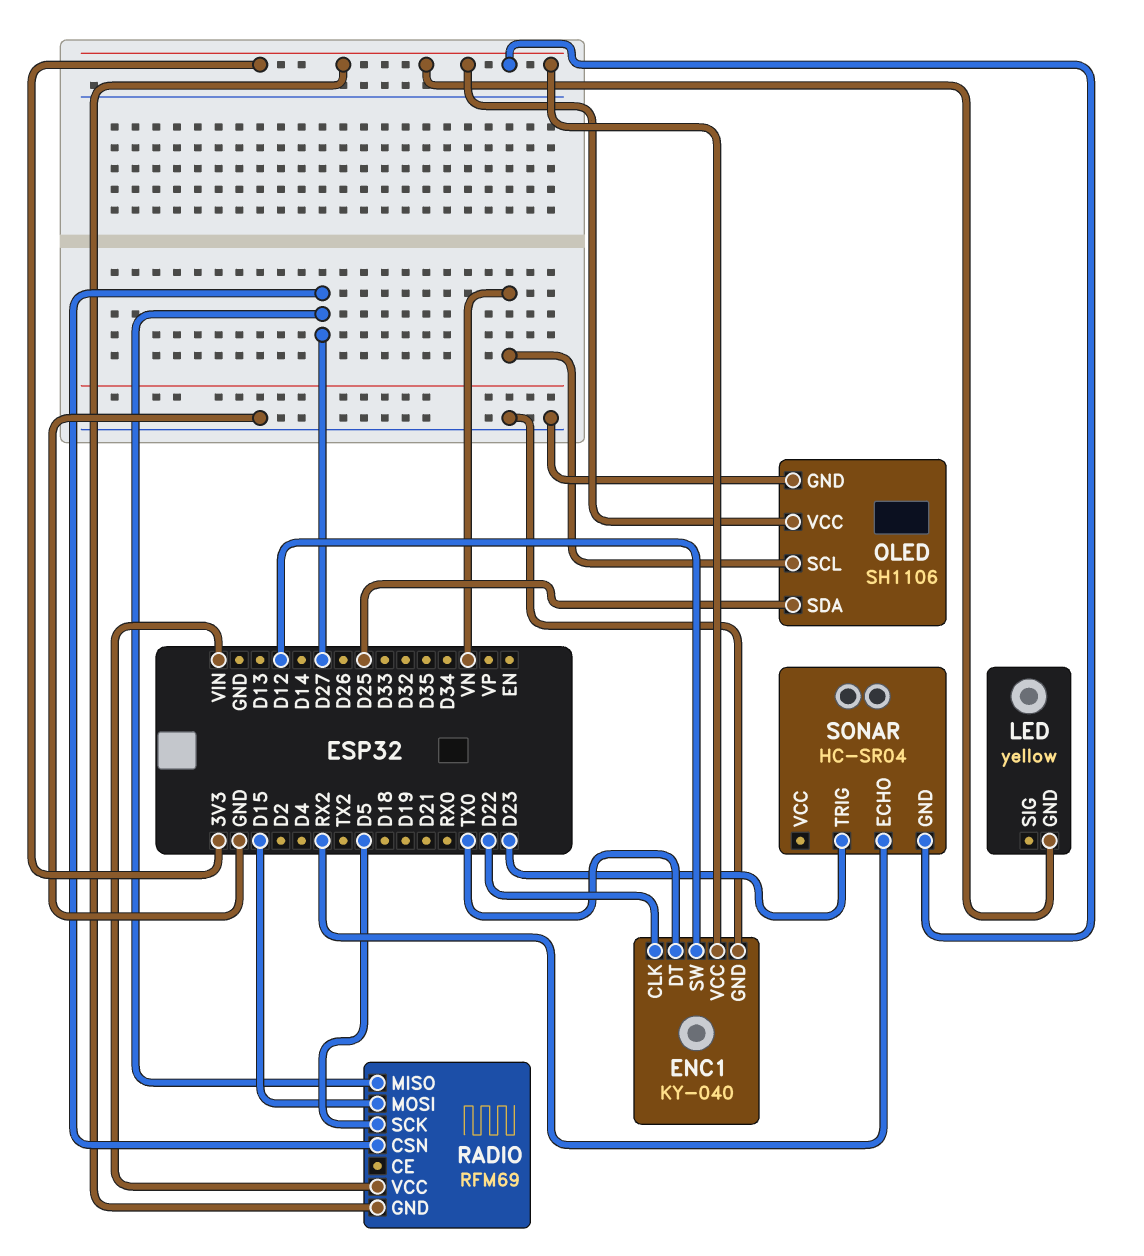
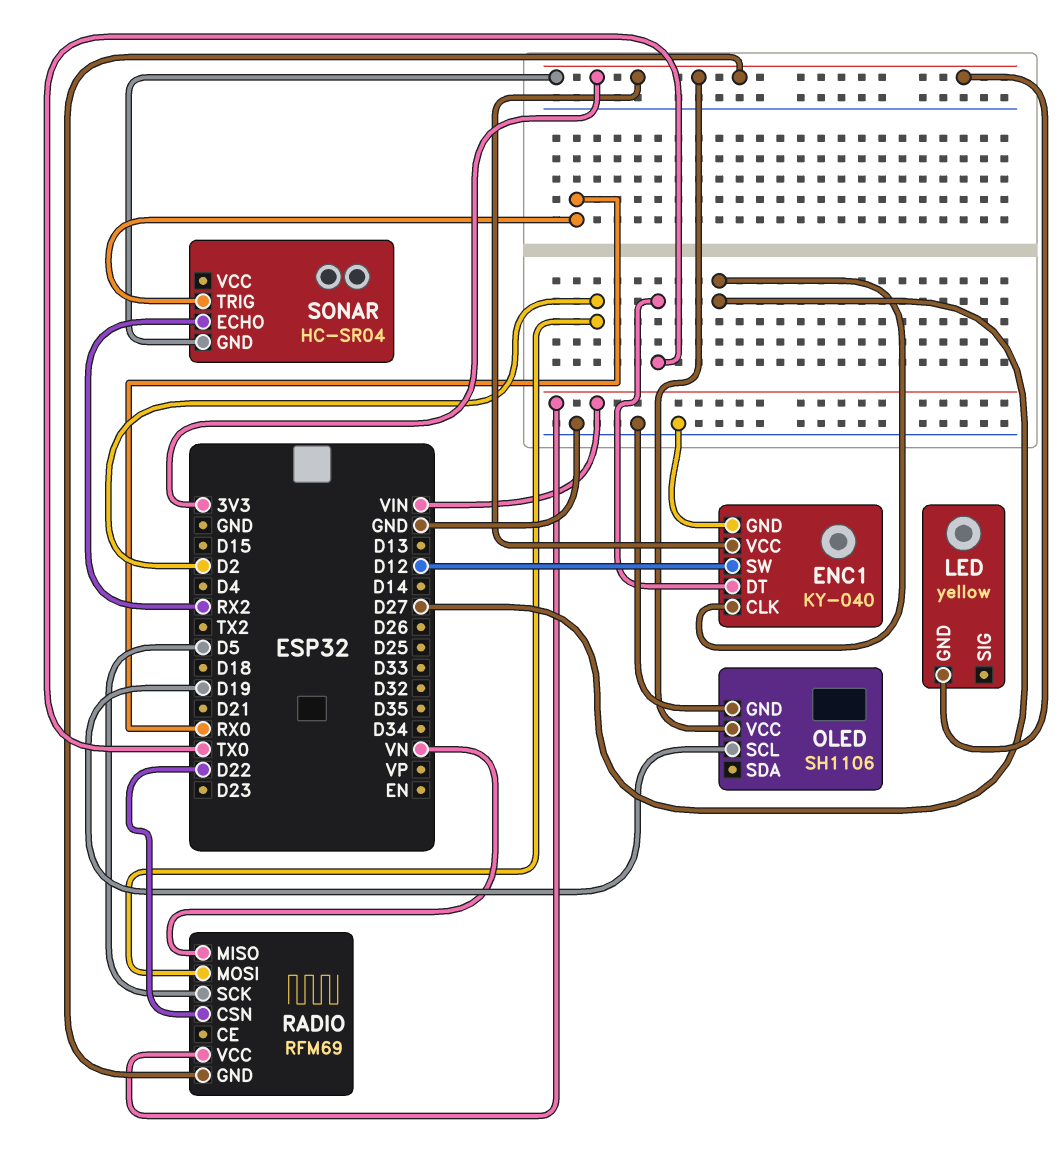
ENC1 pin CLK: D22 -> D27
OLED pin SCL: VN -> D19
OLED pin SDA: D25 -> none
RADIO pin CSN: D27 -> D22
RADIO pin MISO: D27 -> VN
RADIO pin MOSI: D15 -> D2
SONAR pin TRIG: D23 -> RX0

